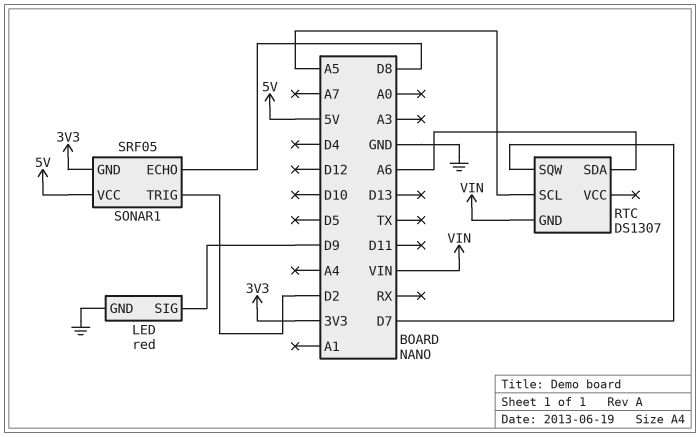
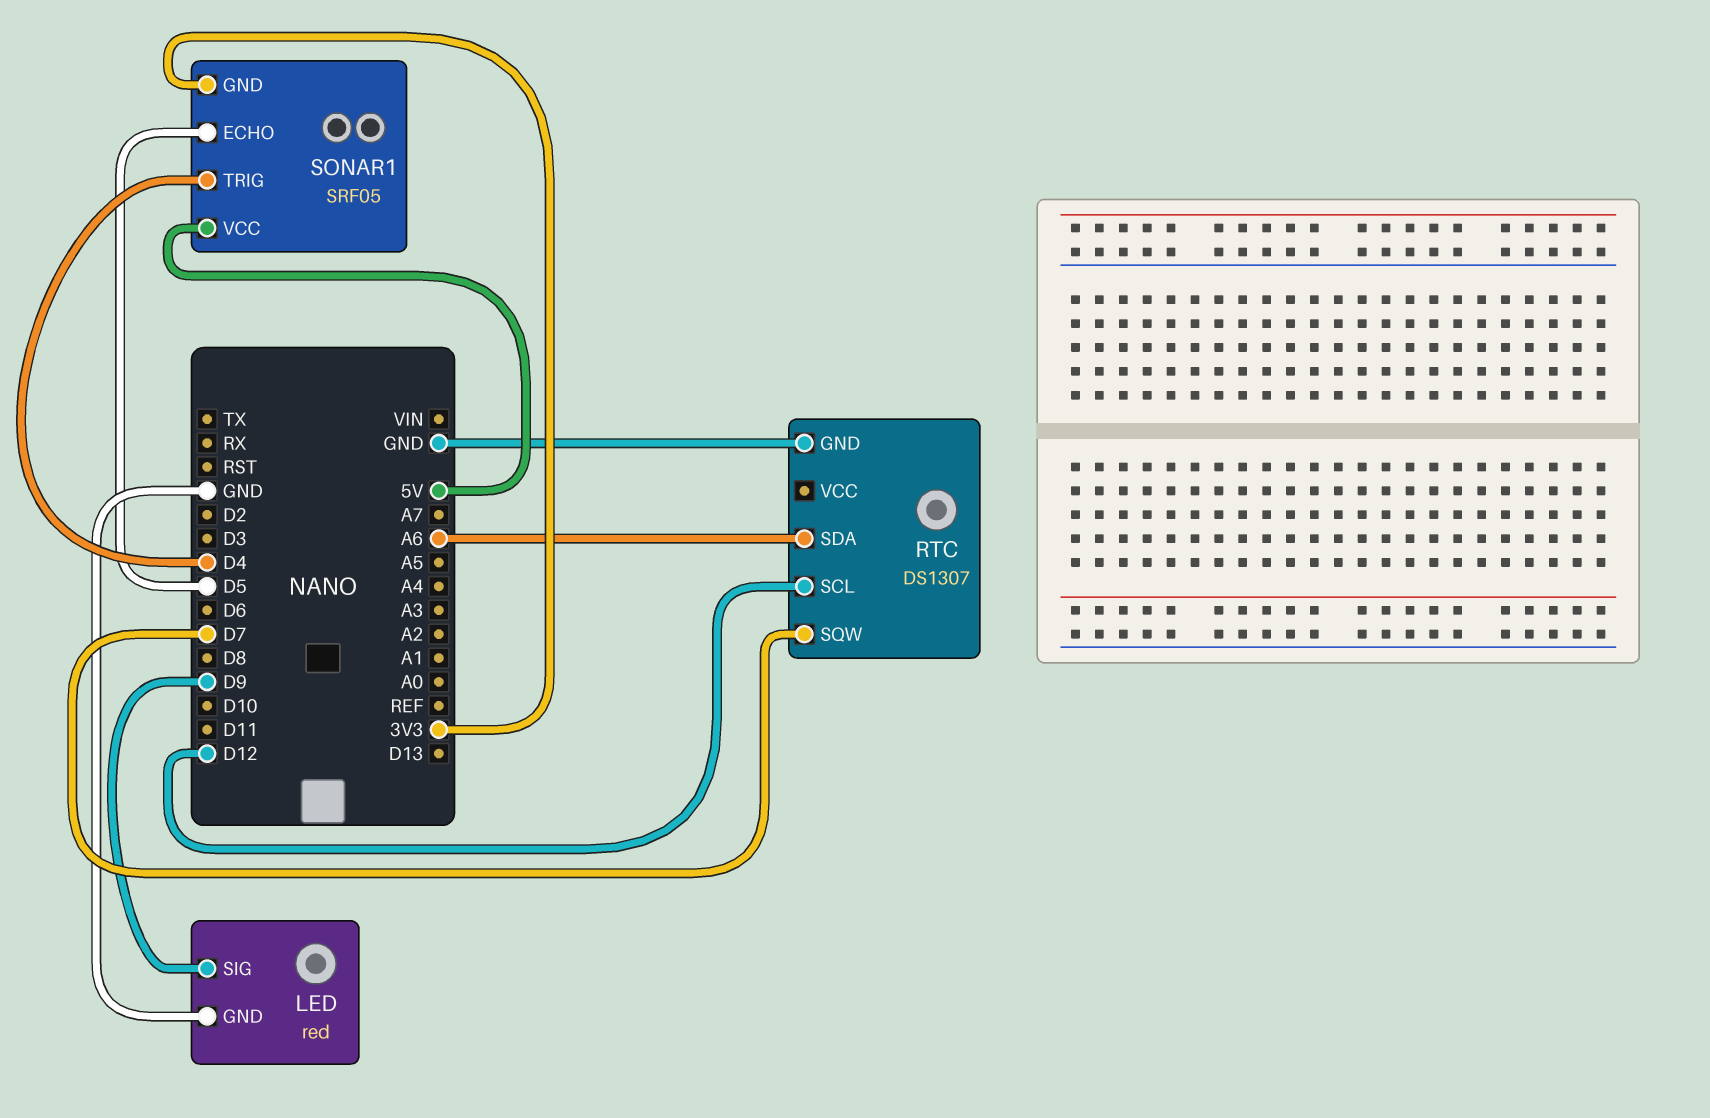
RTC pin GND: VIN -> GND
RTC pin SCL: A5 -> D12
SONAR1 pin ECHO: D8 -> D5
SONAR1 pin TRIG: D2 -> D4

